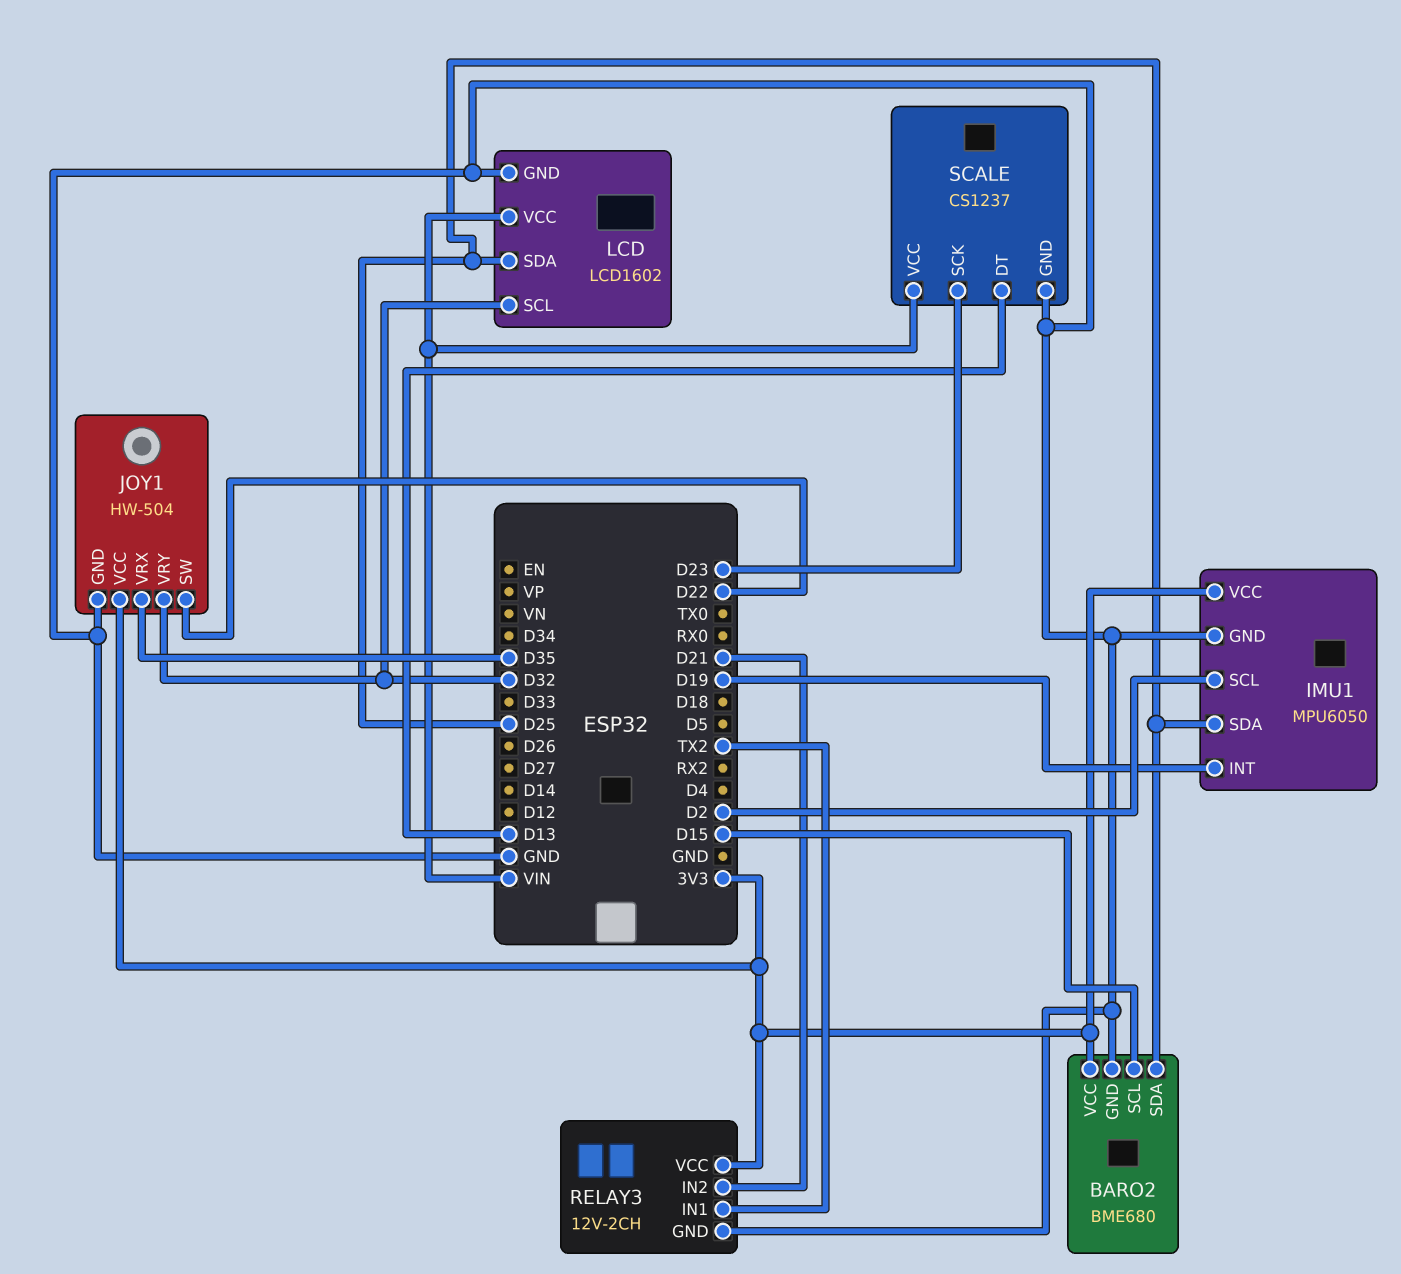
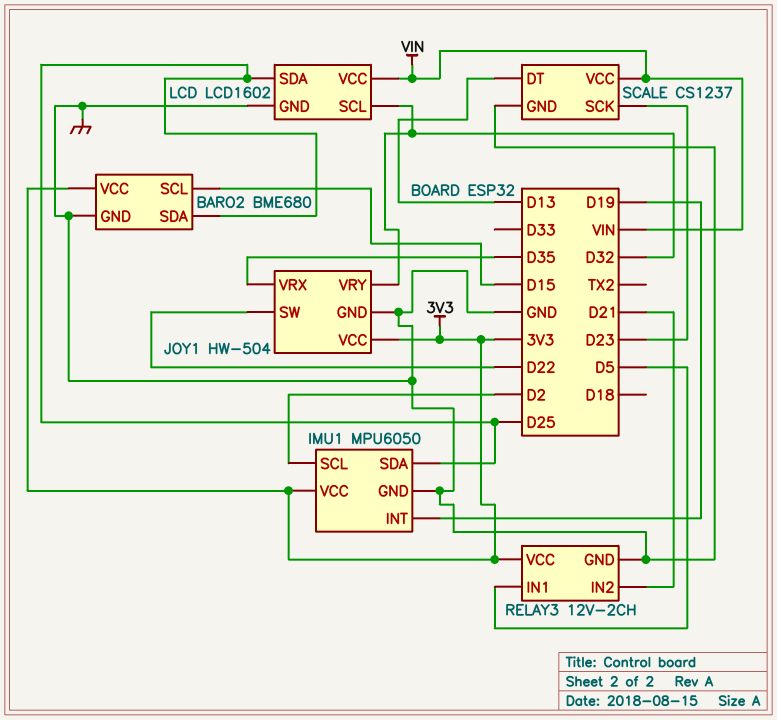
RELAY3 pin IN1: TX2 -> D5

